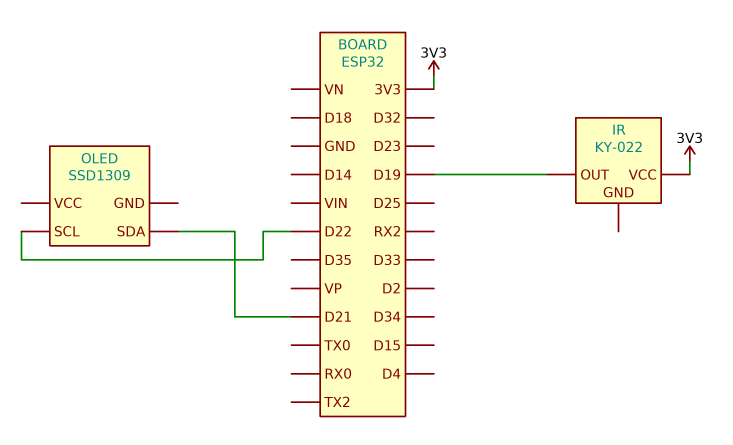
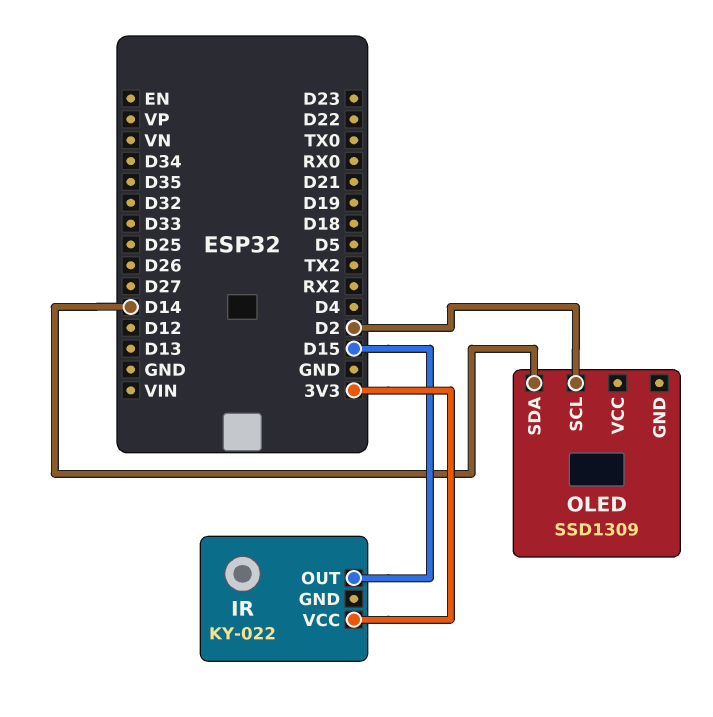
IR pin OUT: D19 -> D15
OLED pin SCL: D22 -> D2
OLED pin SDA: D21 -> D14

